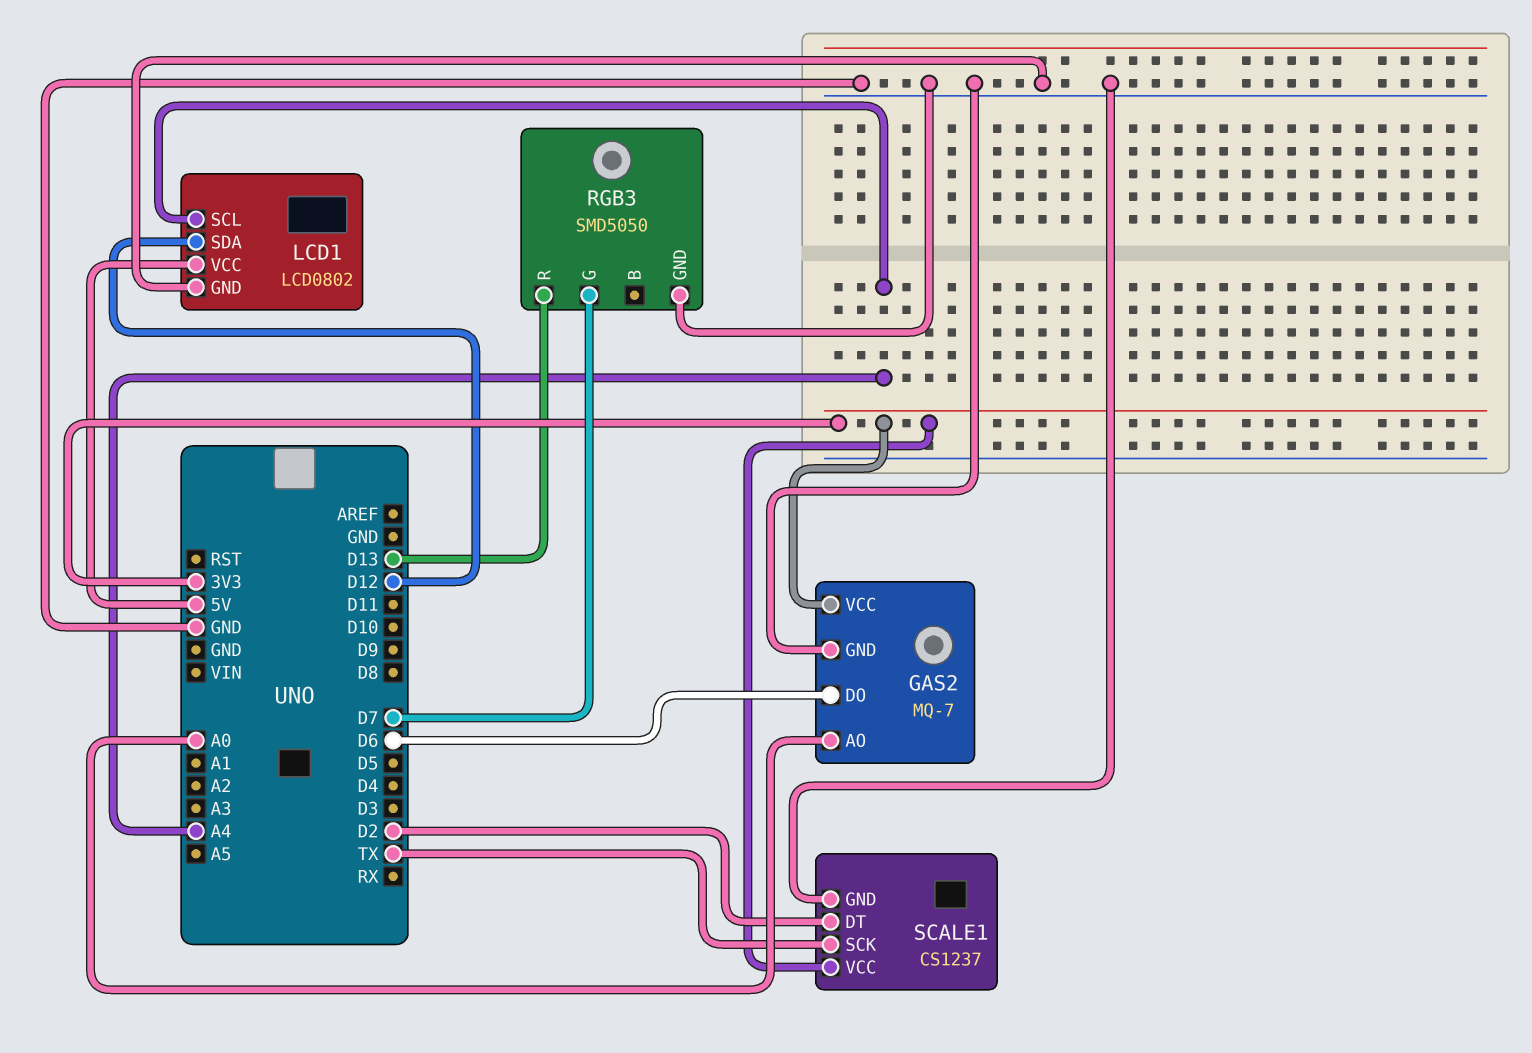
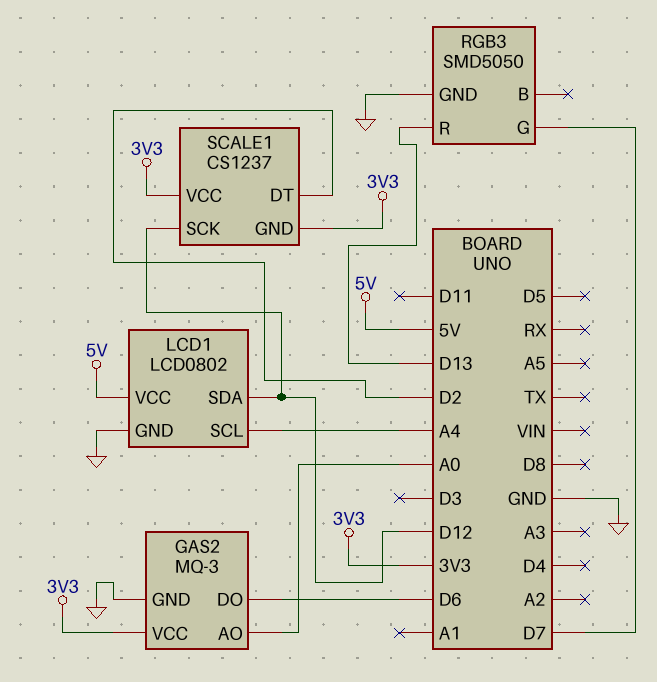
GAS2: MQ-7 -> MQ-3
SCALE1 pin GND: GND -> 3V3
SCALE1 pin SCK: TX -> D12

